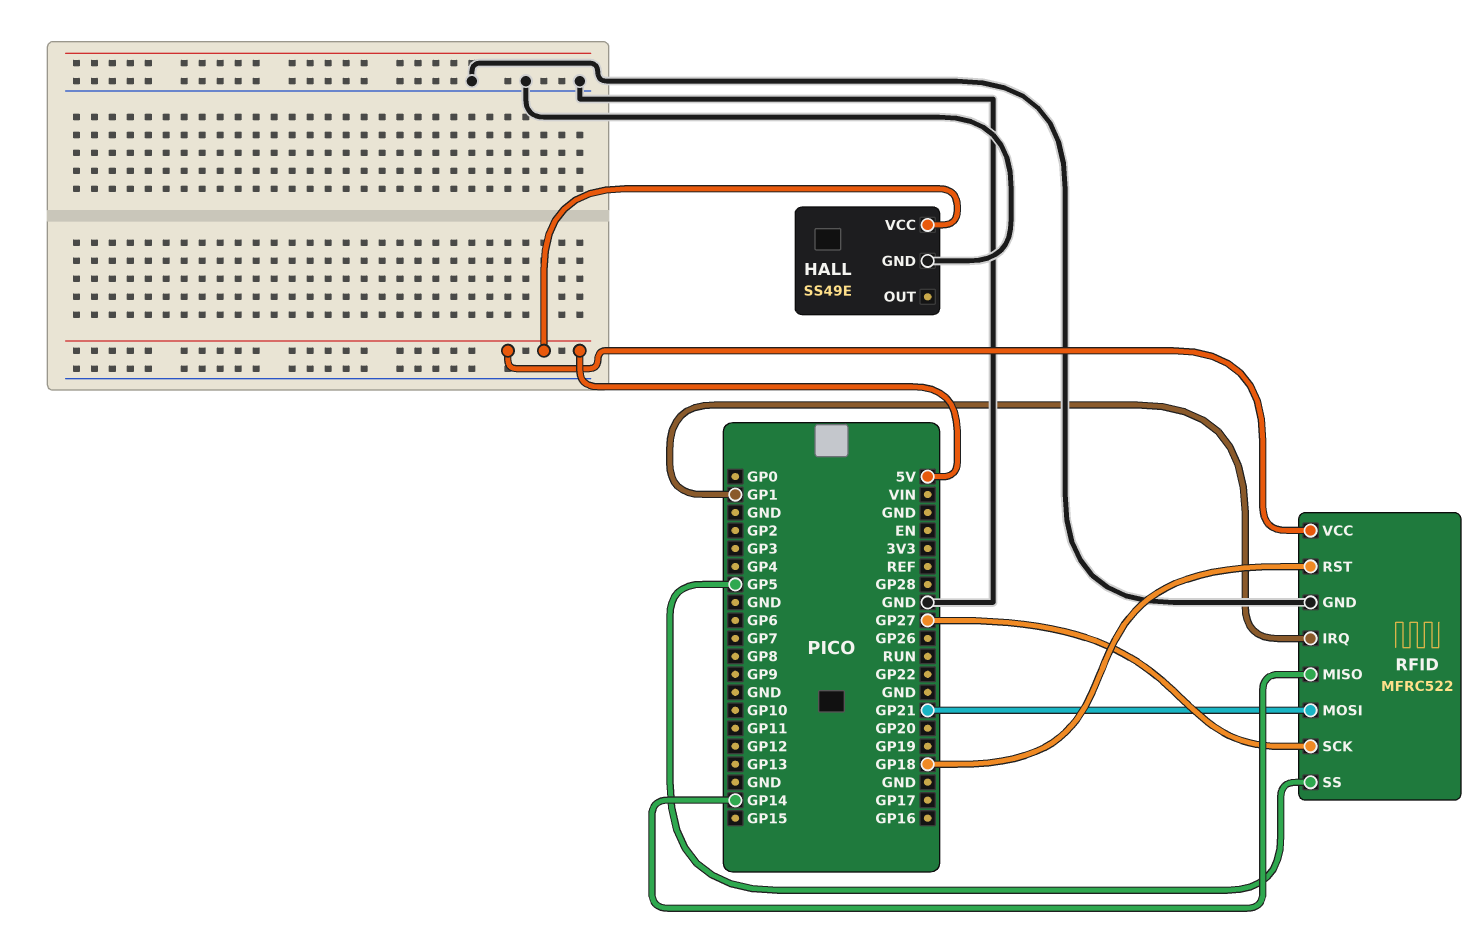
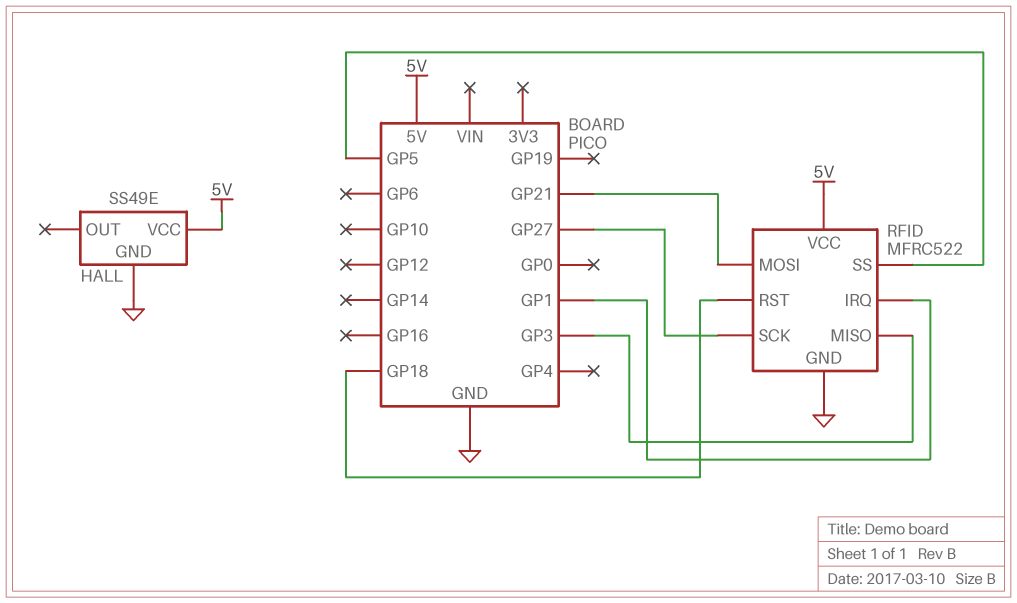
RFID pin MISO: GP14 -> GP3

